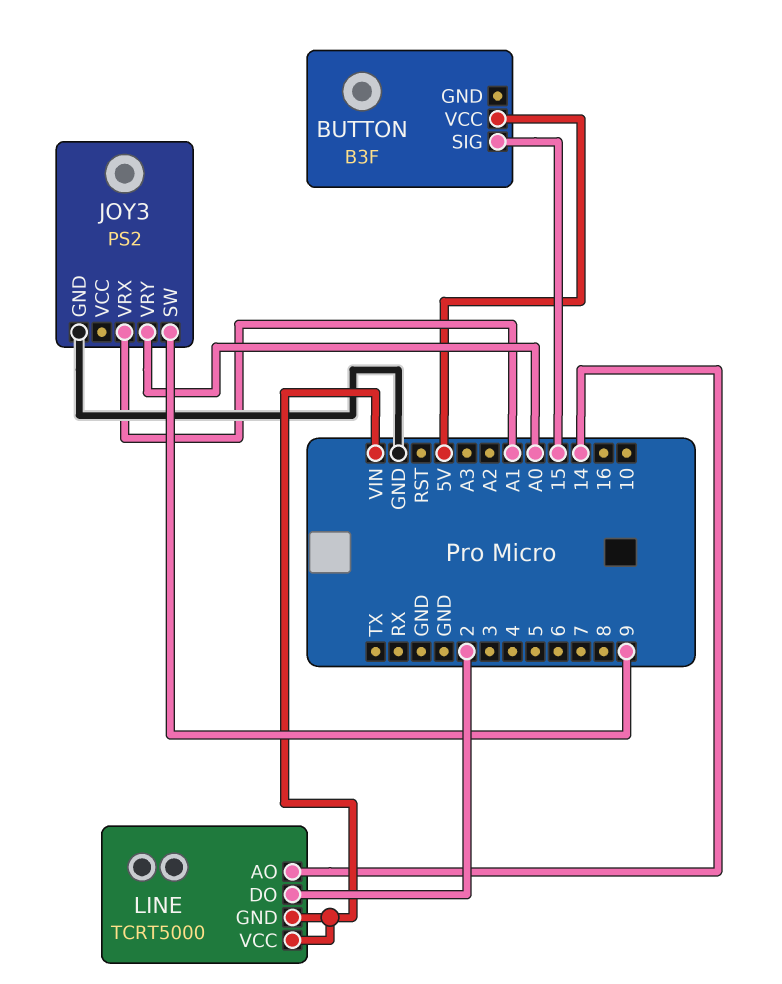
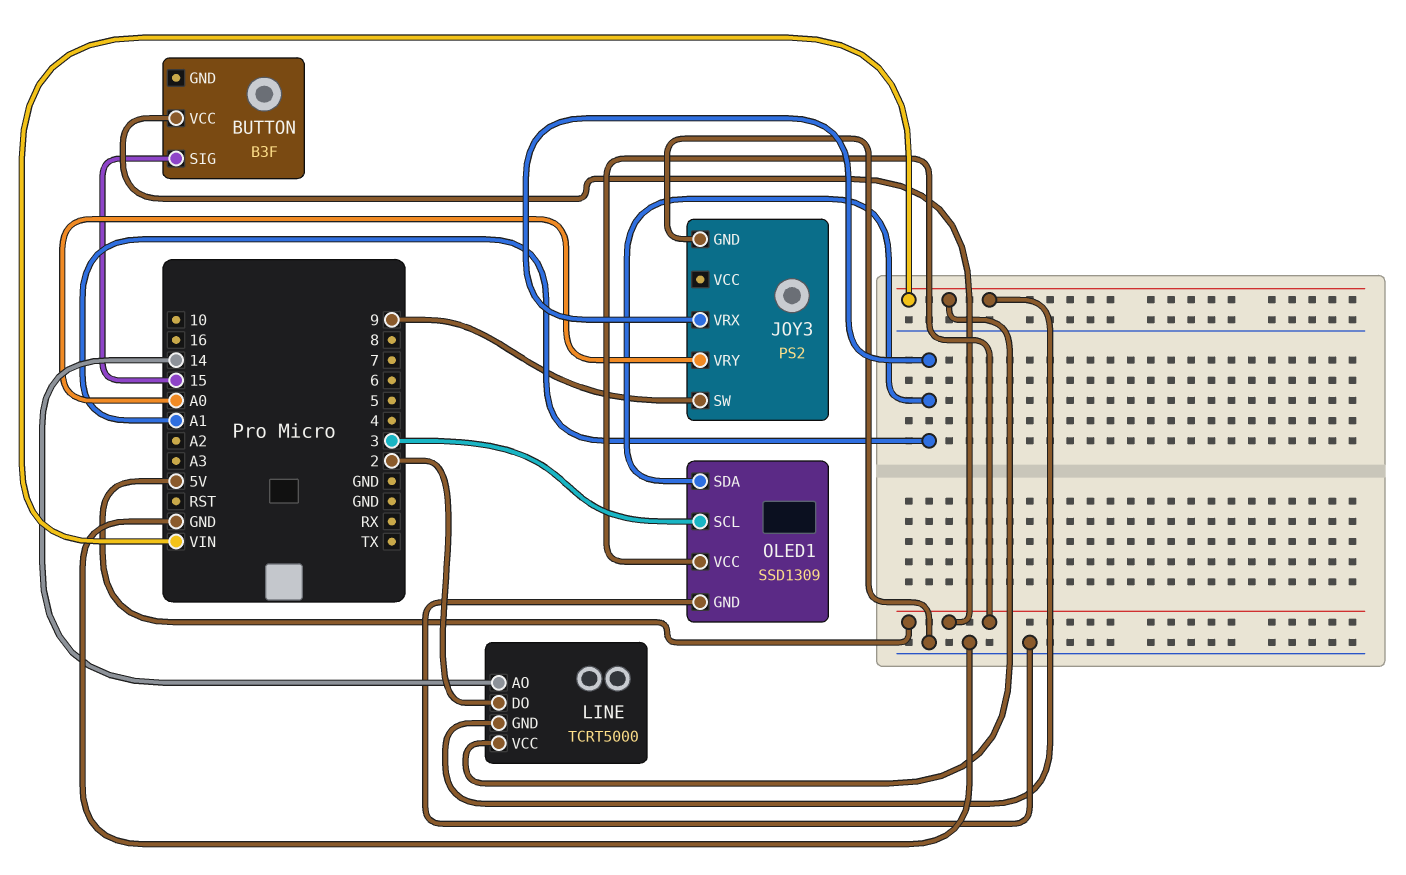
OLED1: none -> SSD1309
OLED1 pin GND: none -> GND
OLED1 pin SCL: none -> 3
OLED1 pin SDA: none -> A1
OLED1 pin VCC: none -> 5V

